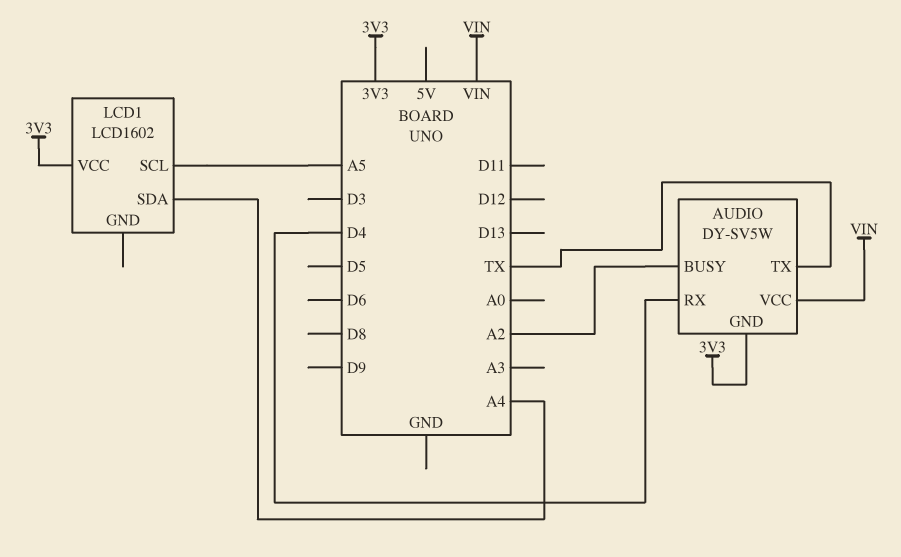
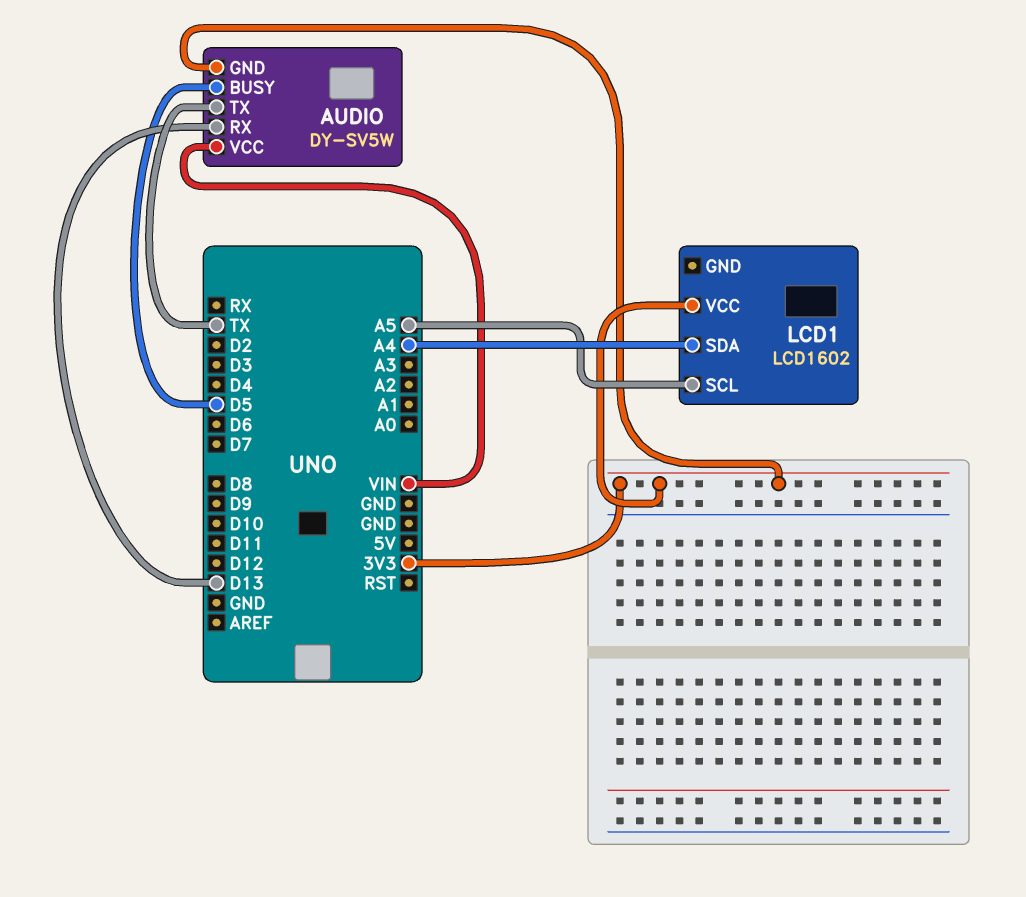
AUDIO pin BUSY: A2 -> D5
AUDIO pin RX: D4 -> D13

